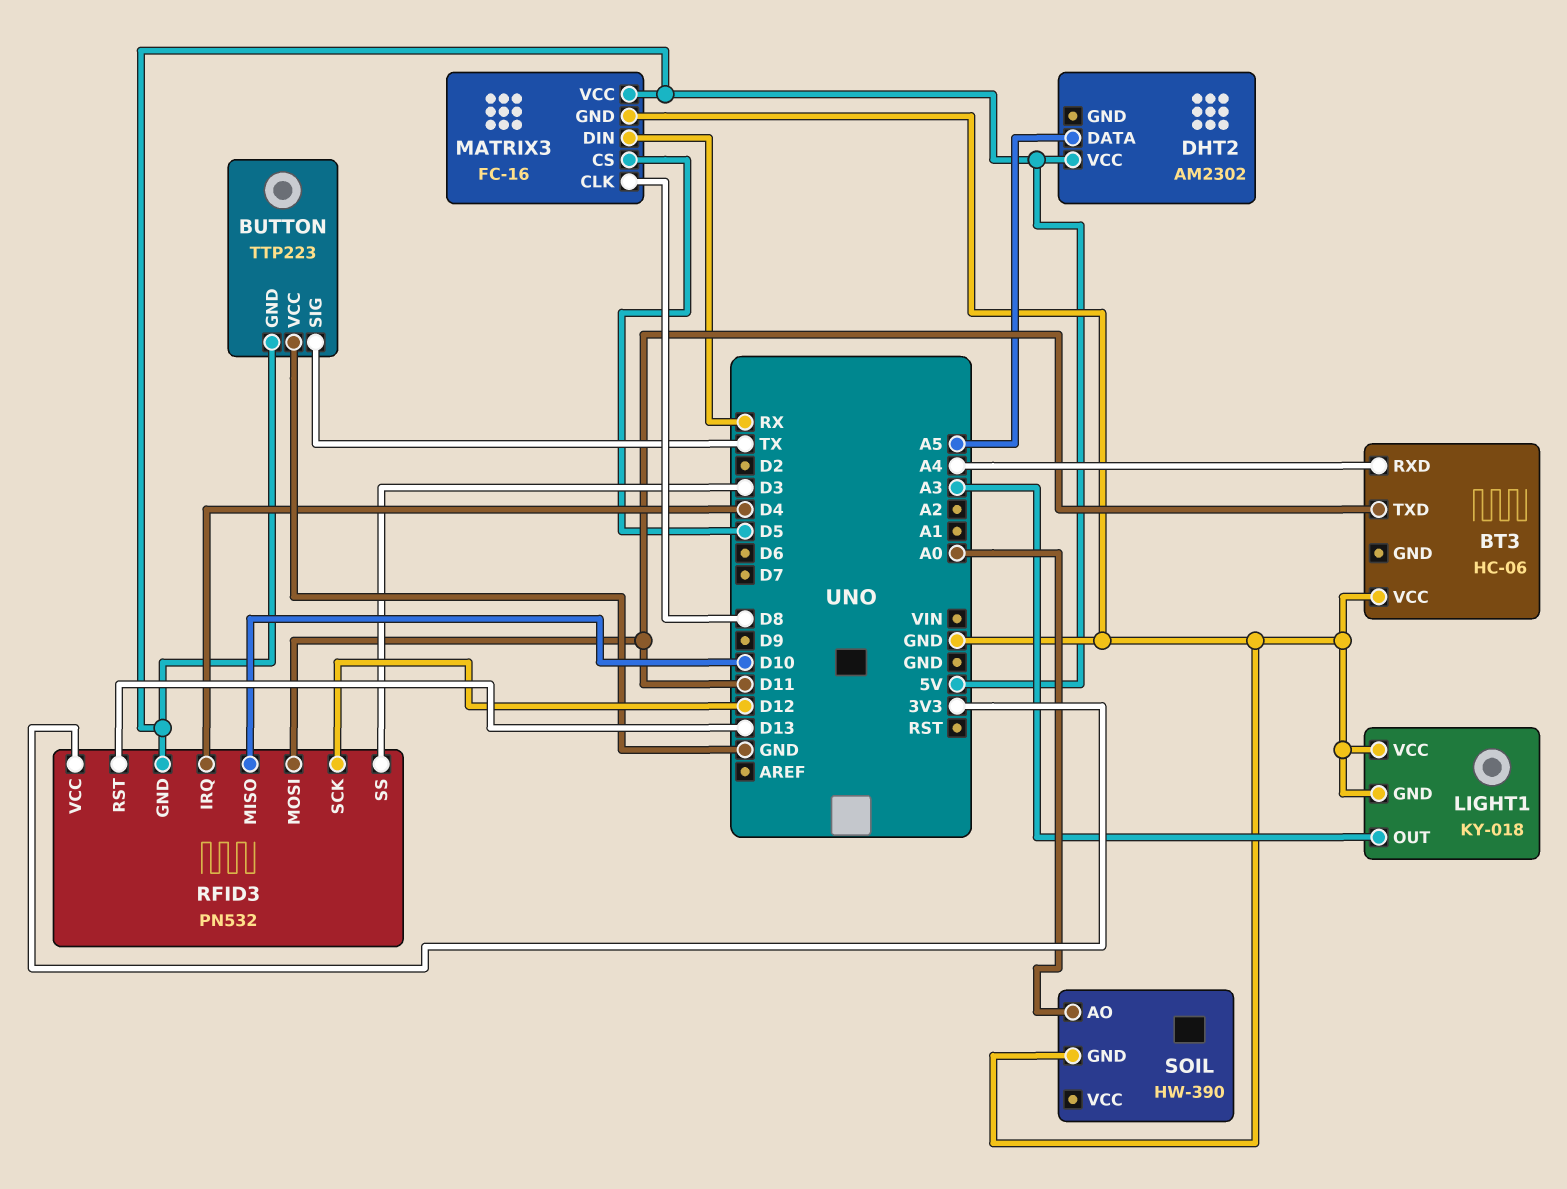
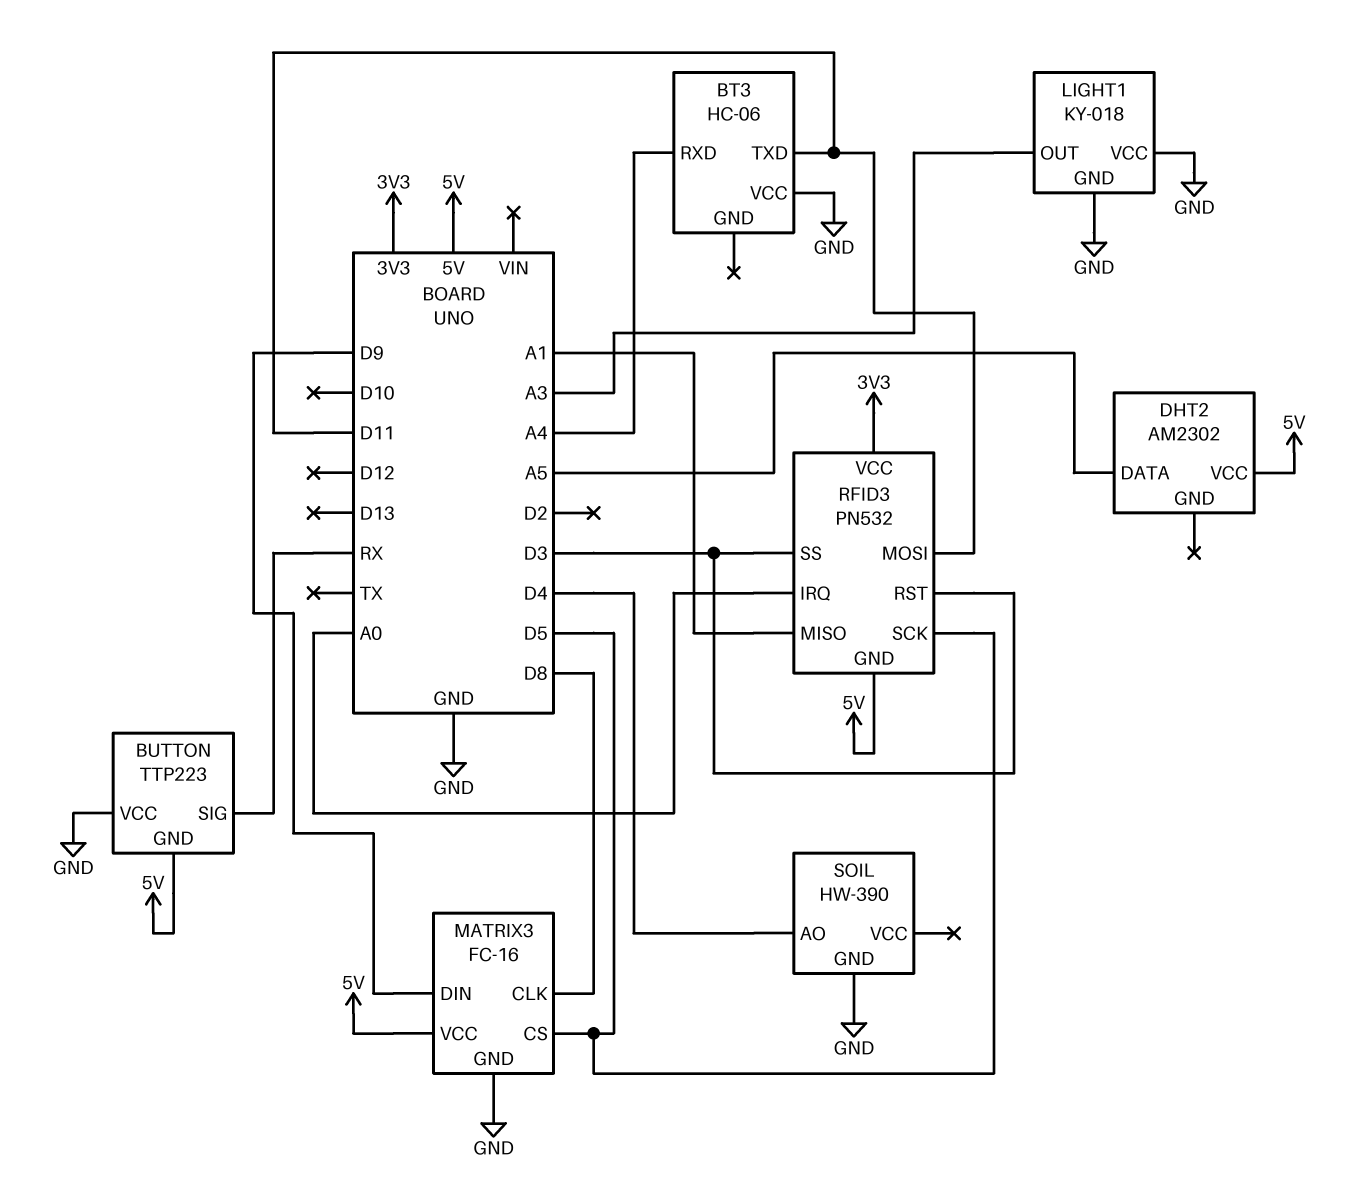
BUTTON pin SIG: TX -> RX
MATRIX3 pin DIN: RX -> D9
RFID3 pin IRQ: D4 -> A0
RFID3 pin MISO: D10 -> A1
RFID3 pin RST: D13 -> D3
RFID3 pin SCK: D12 -> D5
SOIL pin AO: A0 -> D4

